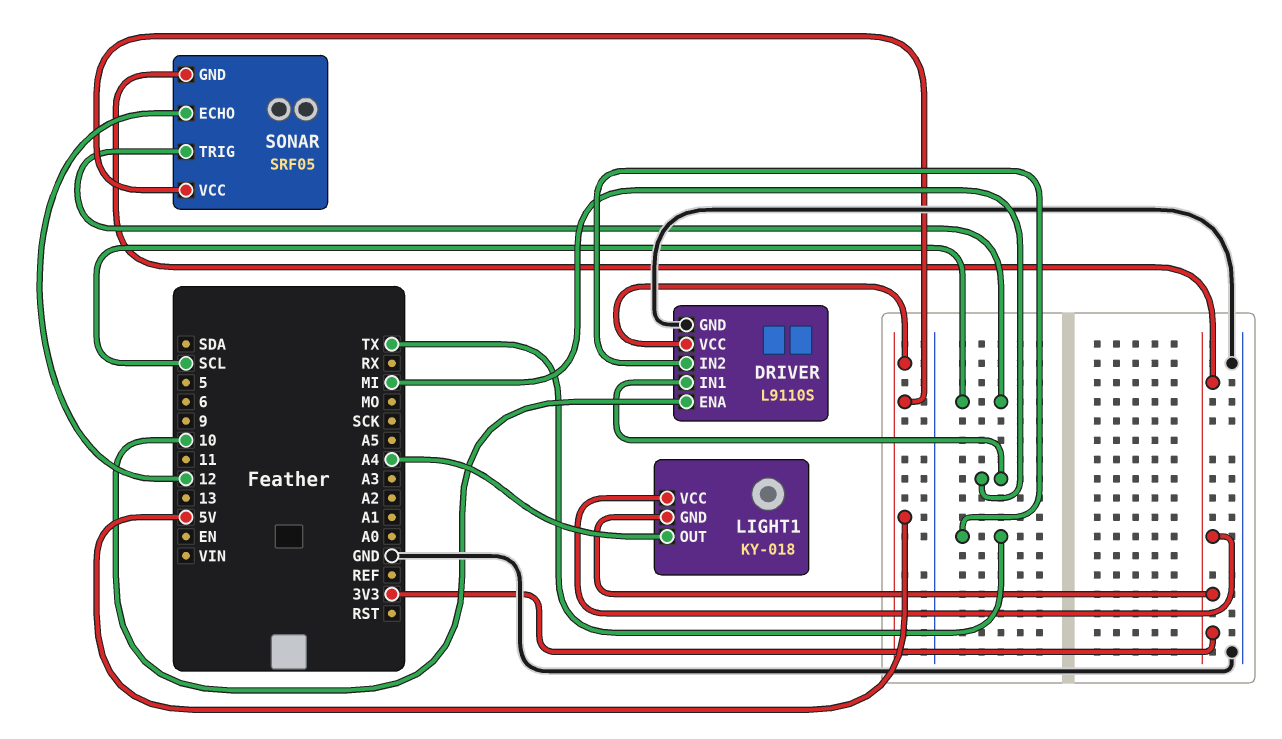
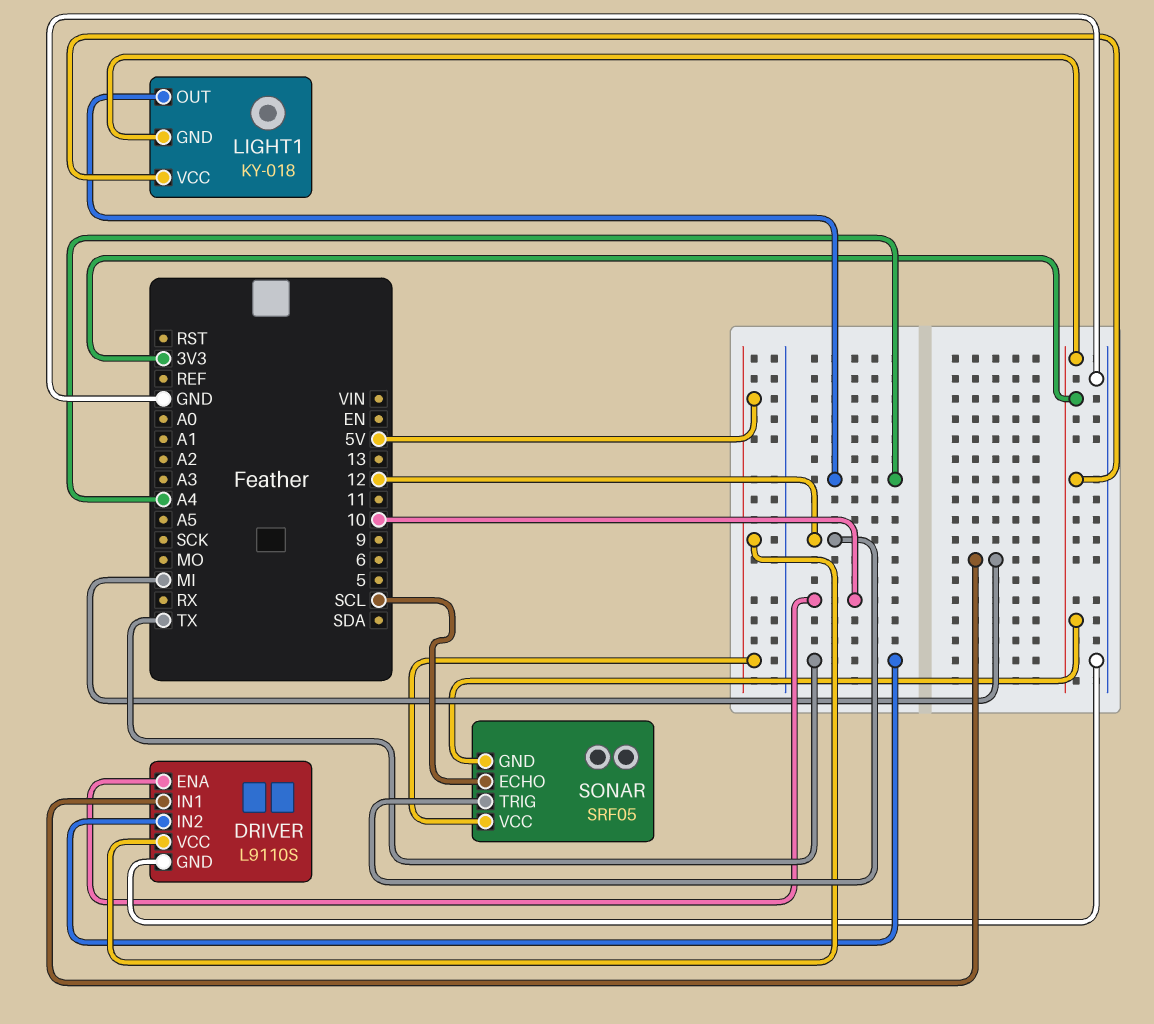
SONAR pin ECHO: 12 -> SCL
SONAR pin TRIG: SCL -> 12

